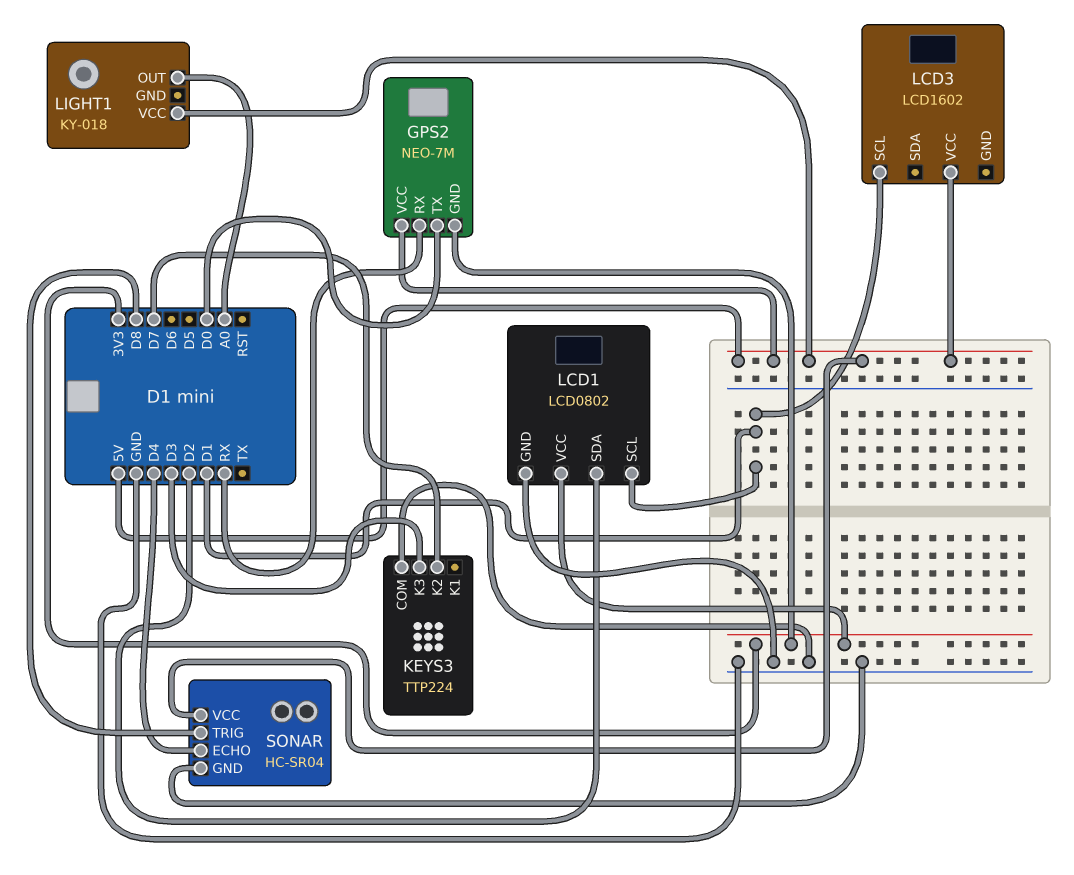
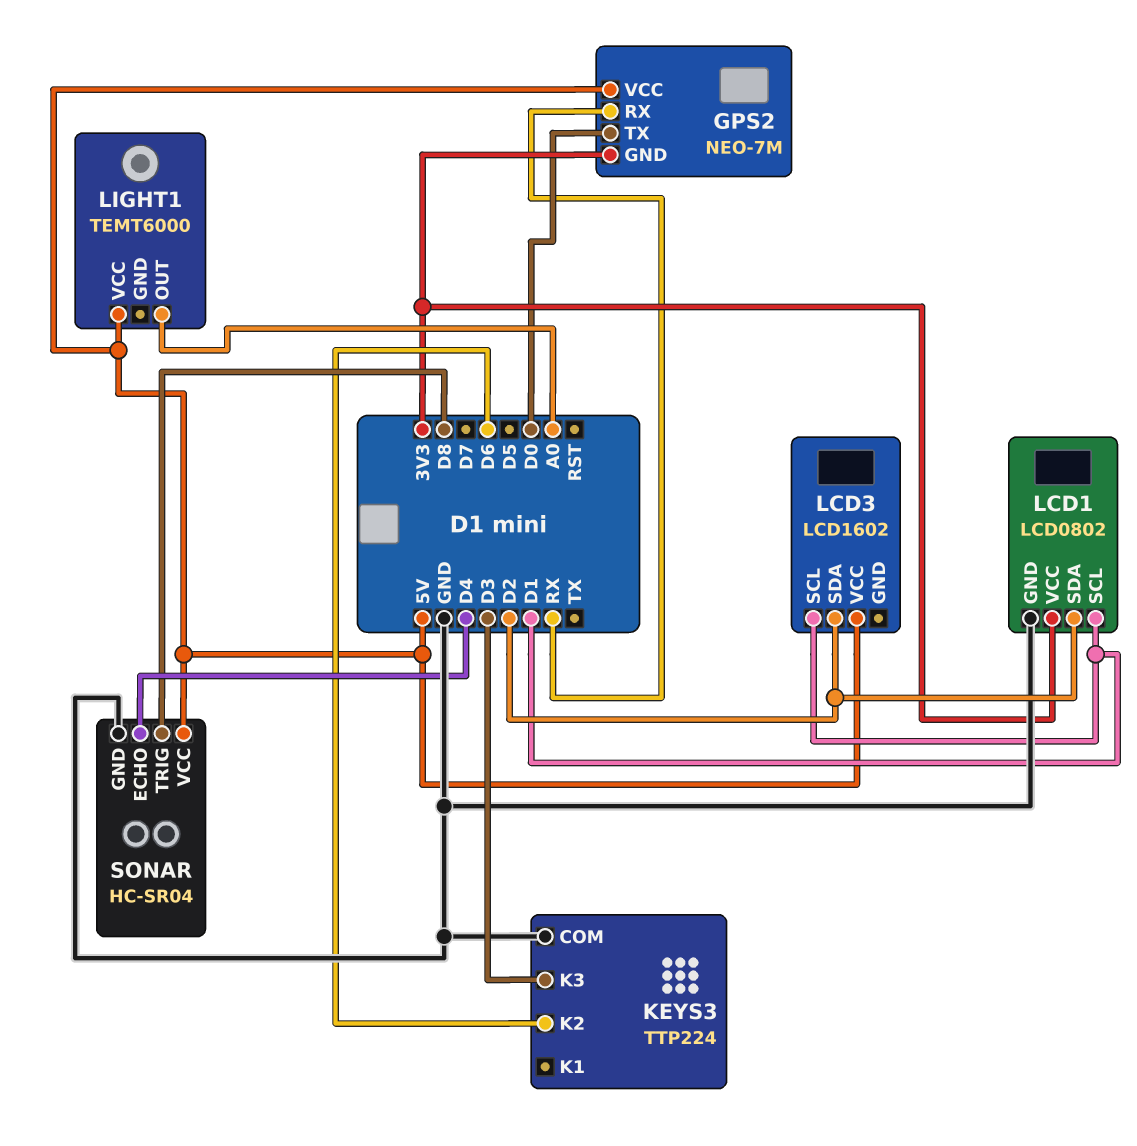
KEYS3 pin K2: D7 -> D6
LCD3 pin SDA: none -> D2
LIGHT1: KY-018 -> TEMT6000

